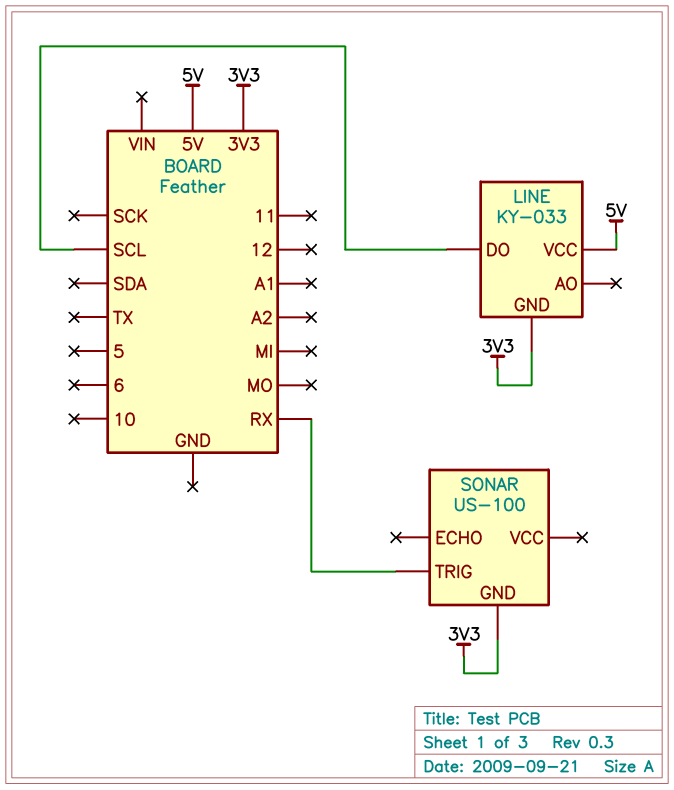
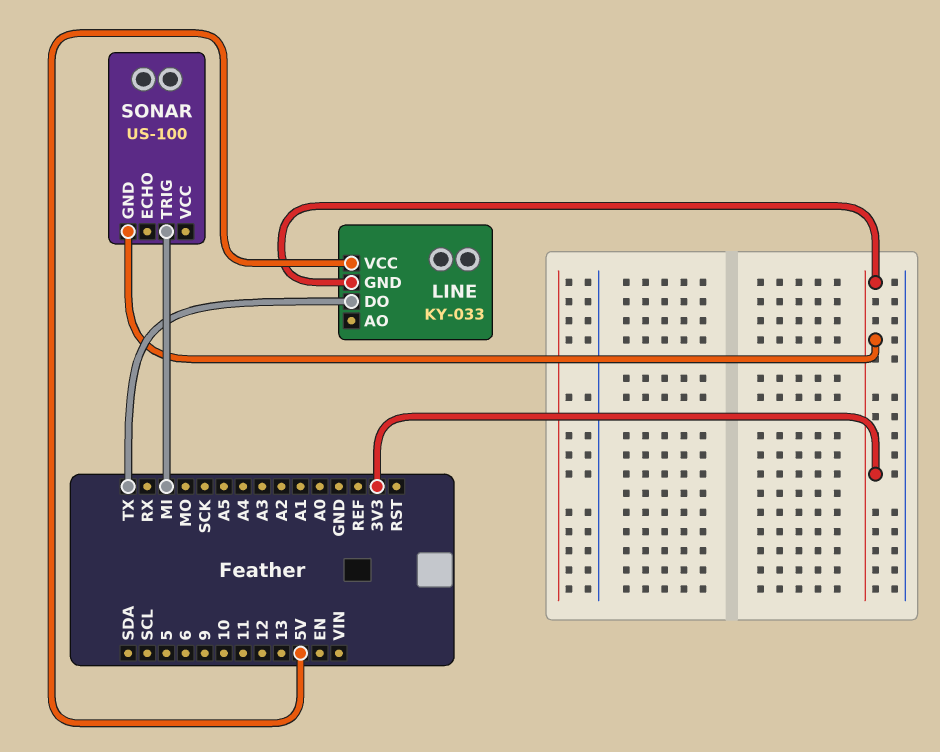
LINE pin DO: SCL -> TX
SONAR pin TRIG: RX -> MI

